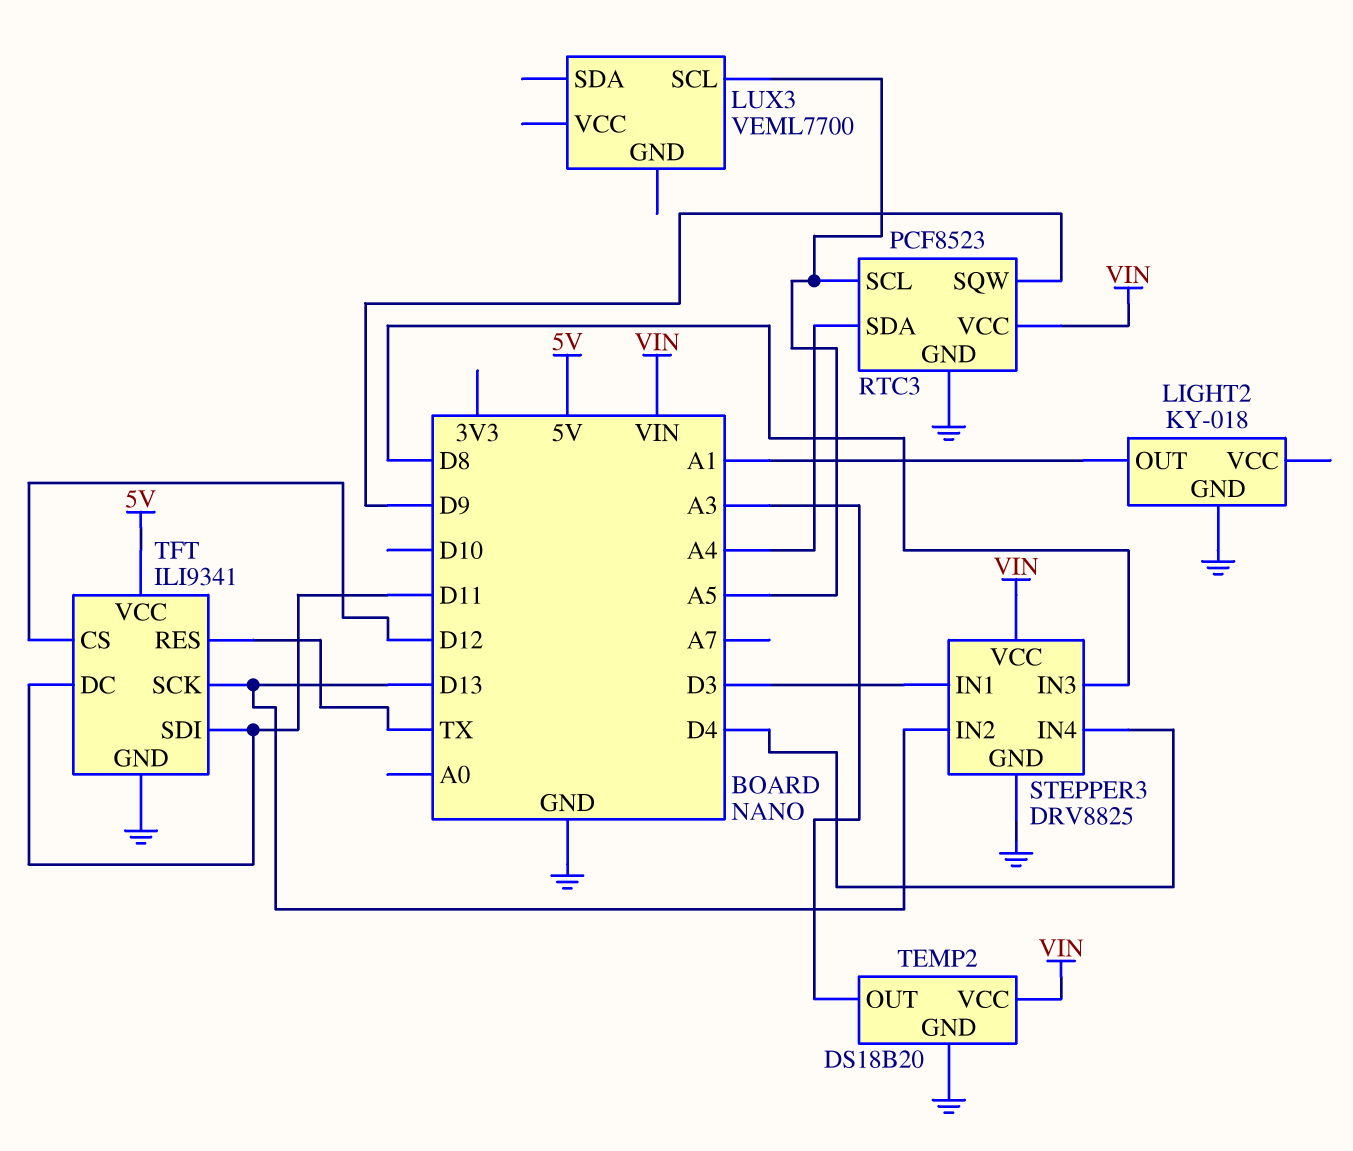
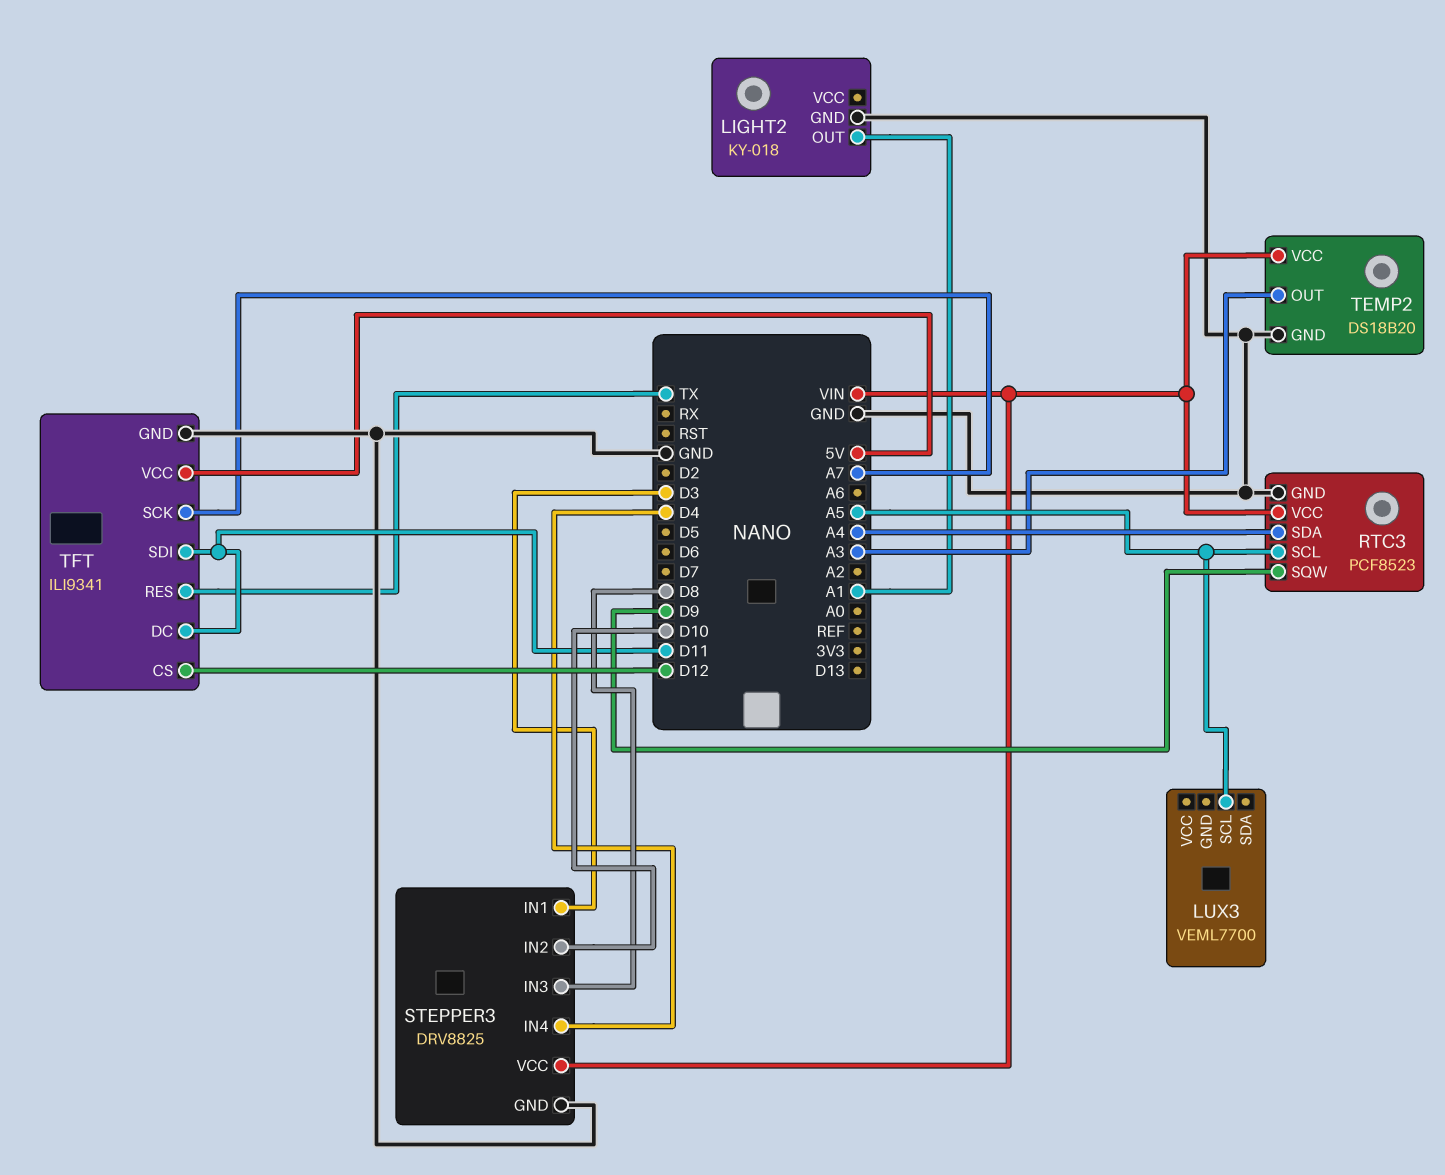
STEPPER3 pin IN2: D13 -> D10
TFT pin SCK: D13 -> A7

